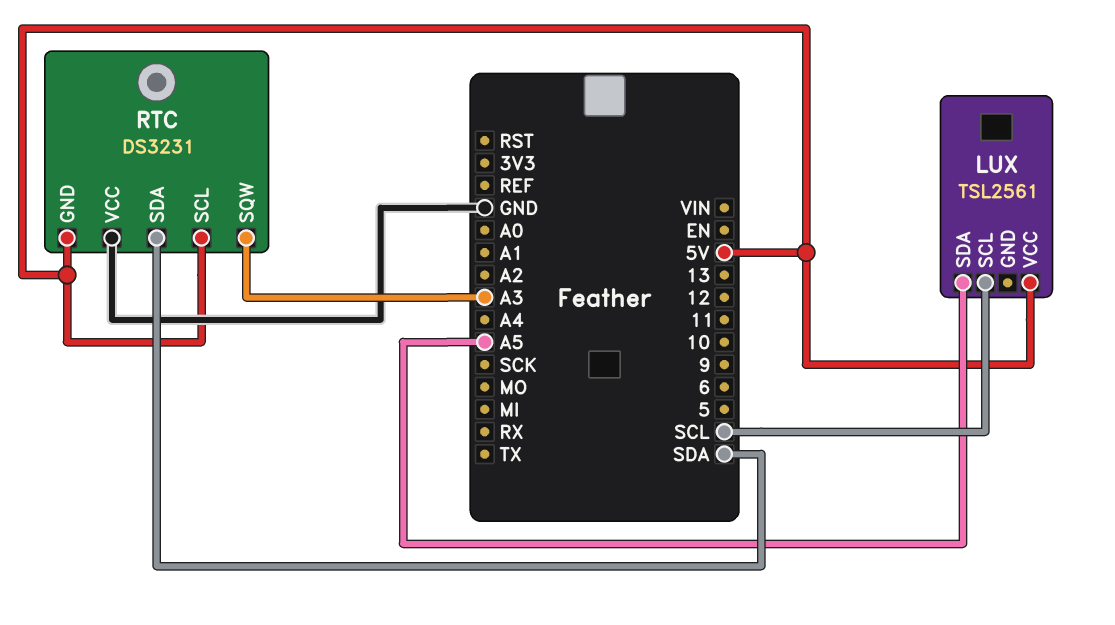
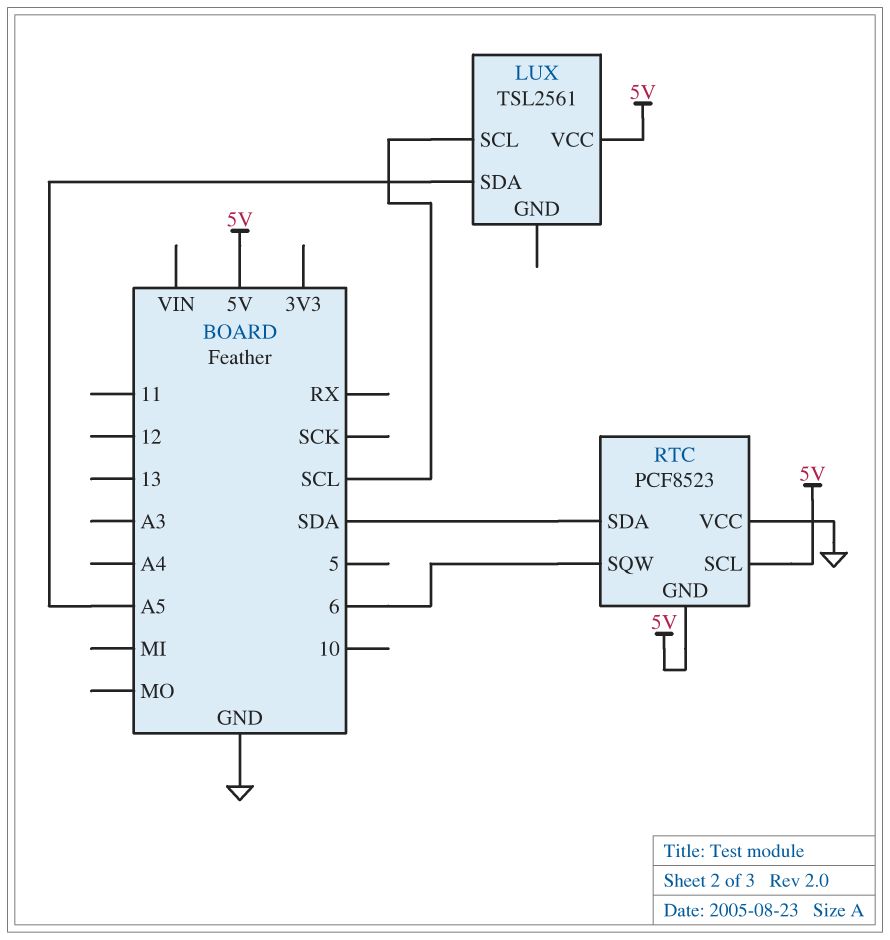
RTC: DS3231 -> PCF8523
RTC pin SQW: A3 -> 6

